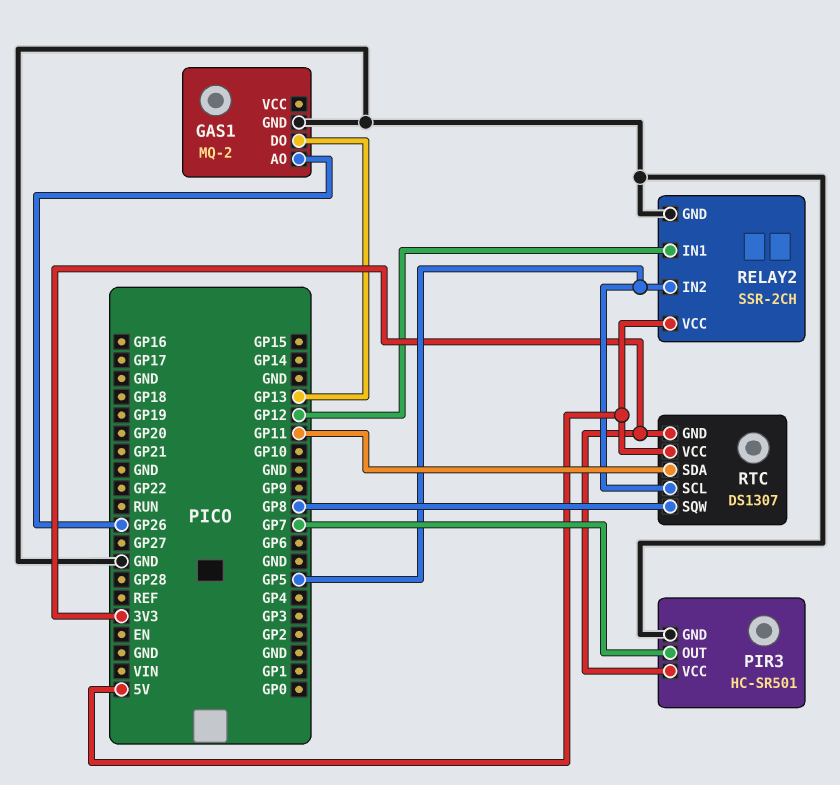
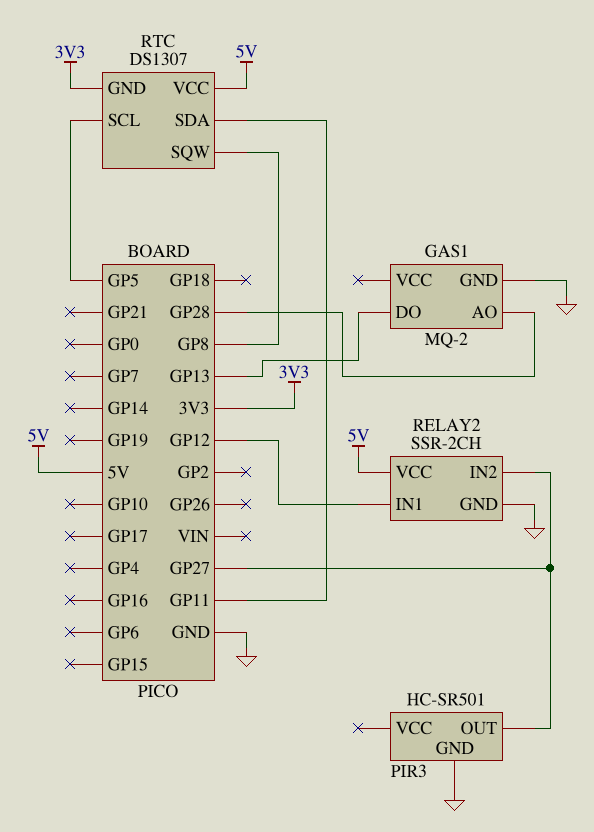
GAS1 pin AO: GP26 -> GP28
PIR3 pin OUT: GP7 -> GP27
PIR3 pin VCC: 3V3 -> none
RELAY2 pin IN2: GP5 -> GP27

